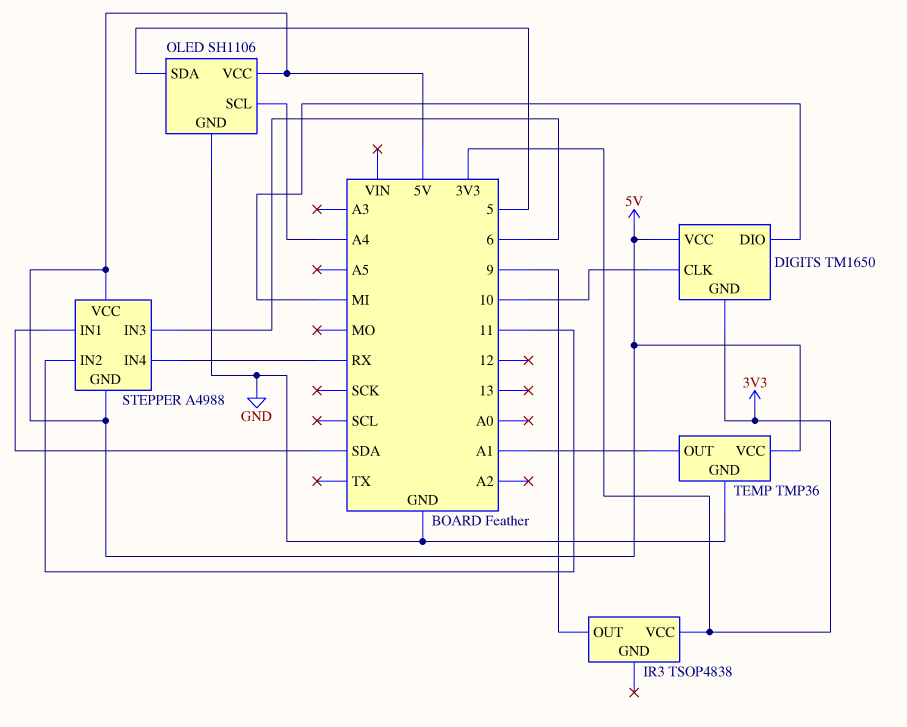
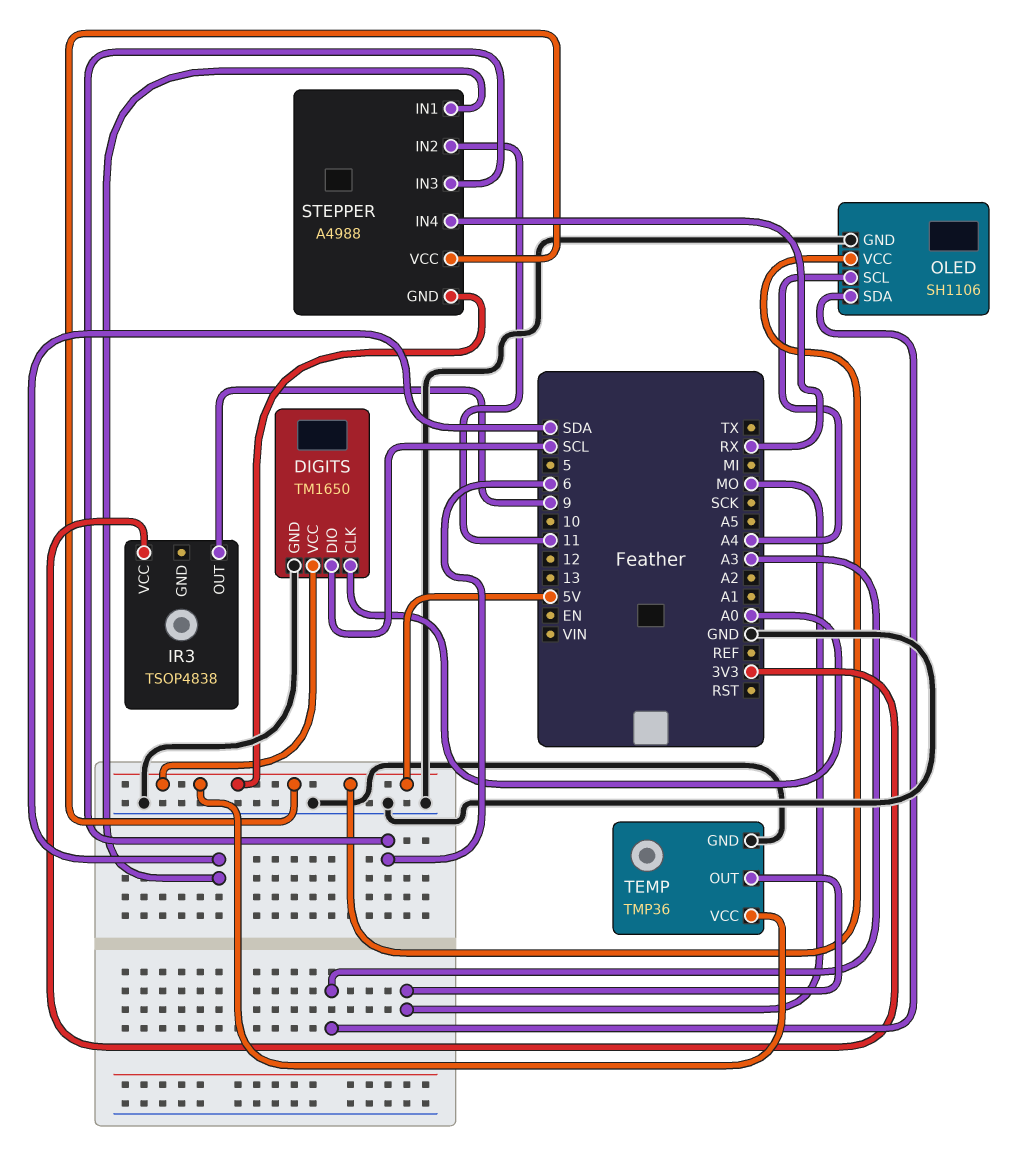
DIGITS pin CLK: 10 -> A0
DIGITS pin DIO: MI -> SCL
DIGITS pin GND: 3V3 -> GND
OLED pin SDA: 5 -> A3
TEMP pin OUT: A1 -> MO

